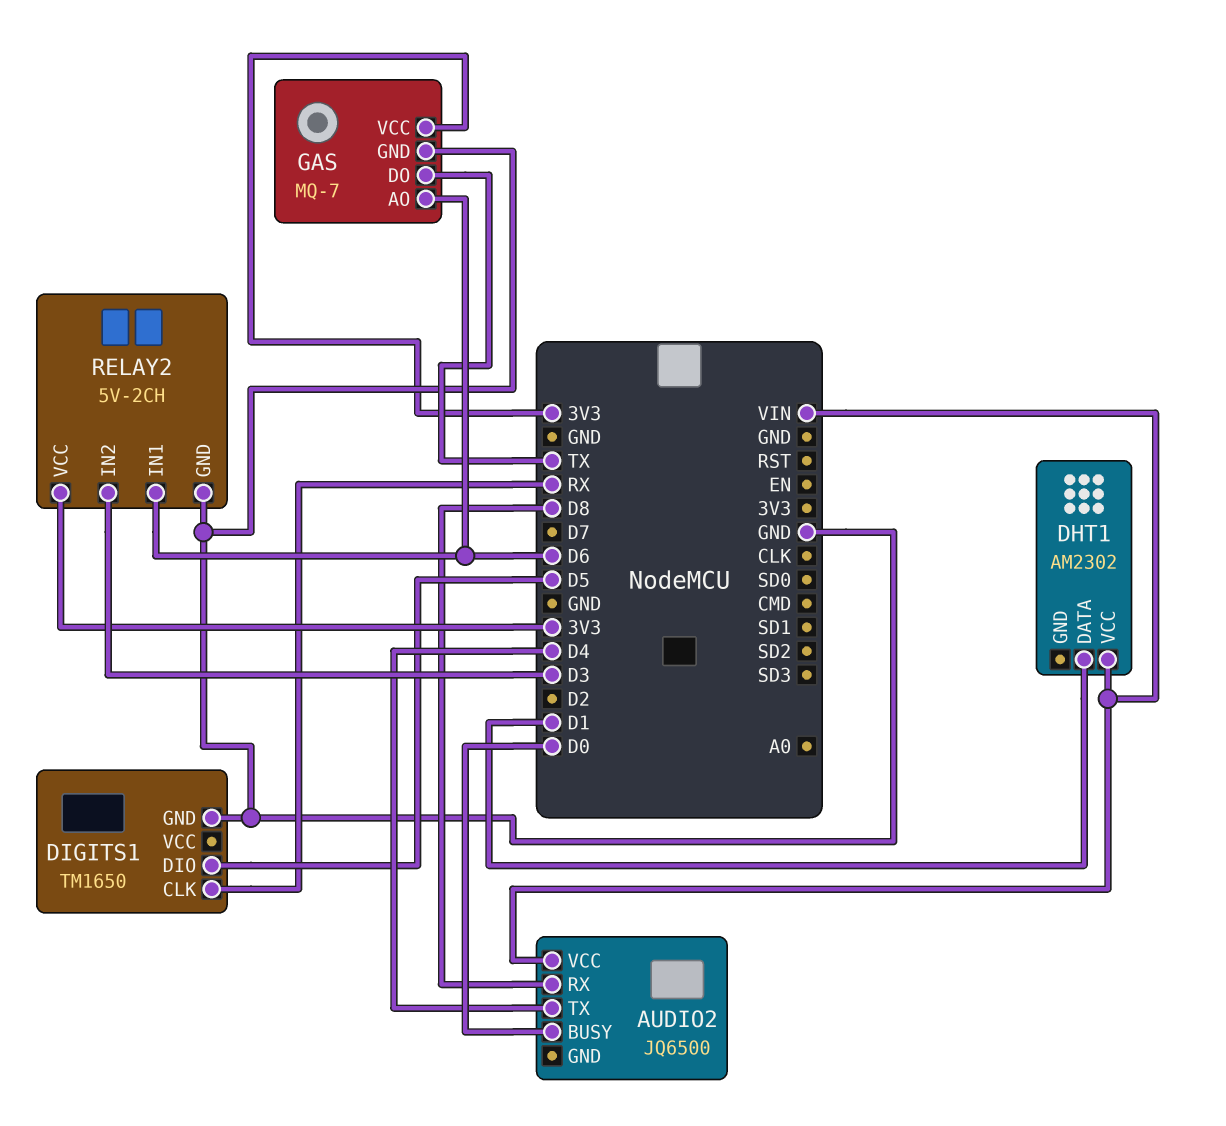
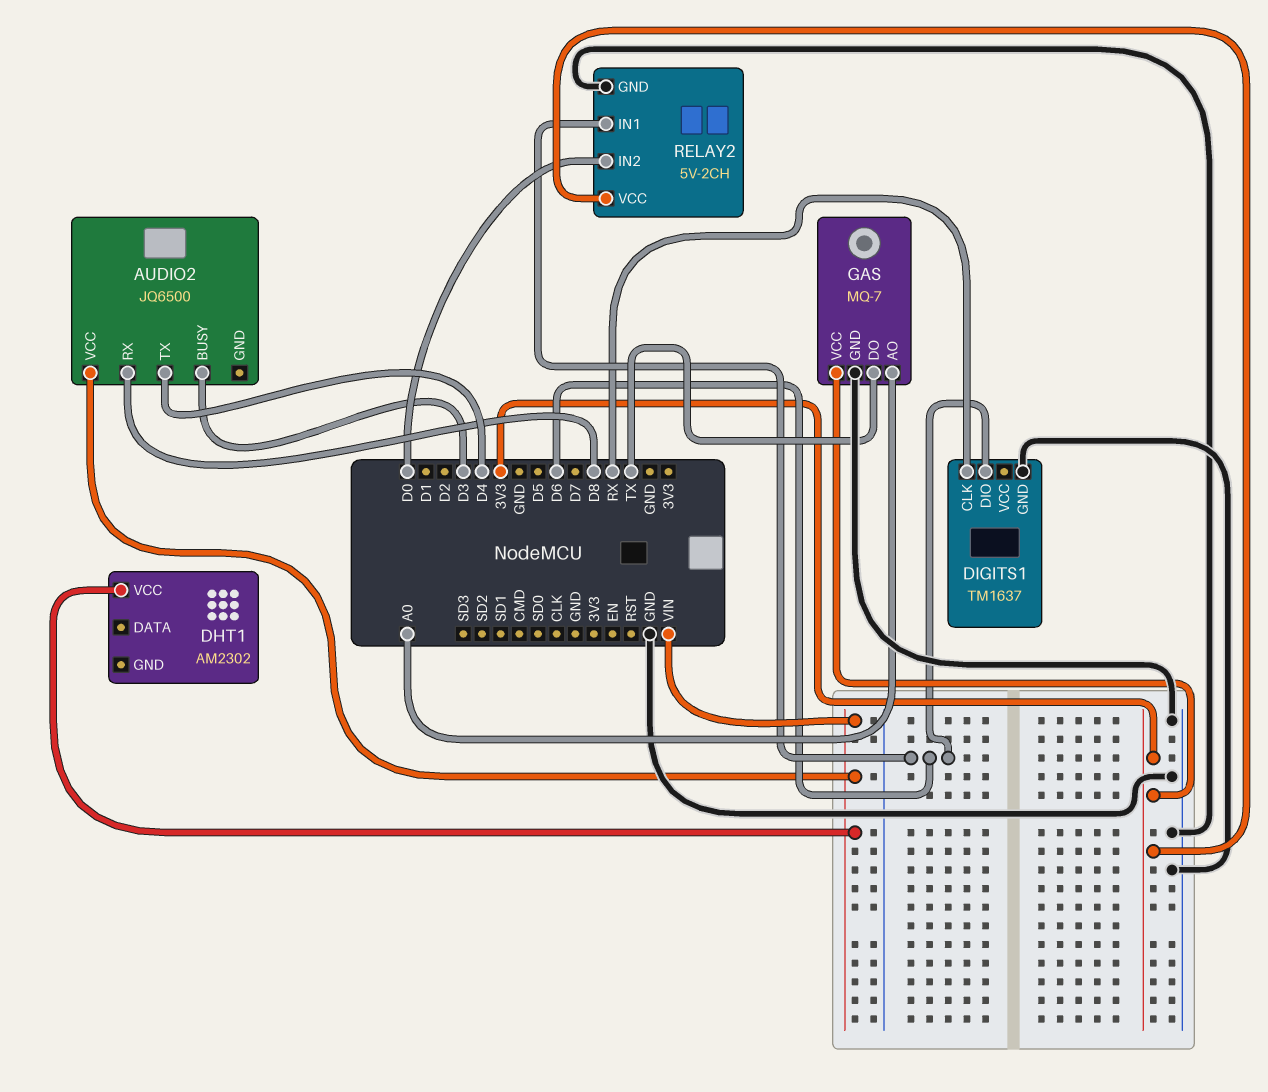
AUDIO2 pin BUSY: D0 -> D3
DHT1 pin DATA: D1 -> none
DIGITS1: TM1650 -> TM1637
DIGITS1 pin DIO: D5 -> D6
GAS pin AO: D6 -> A0
RELAY2 pin IN2: D3 -> D0

